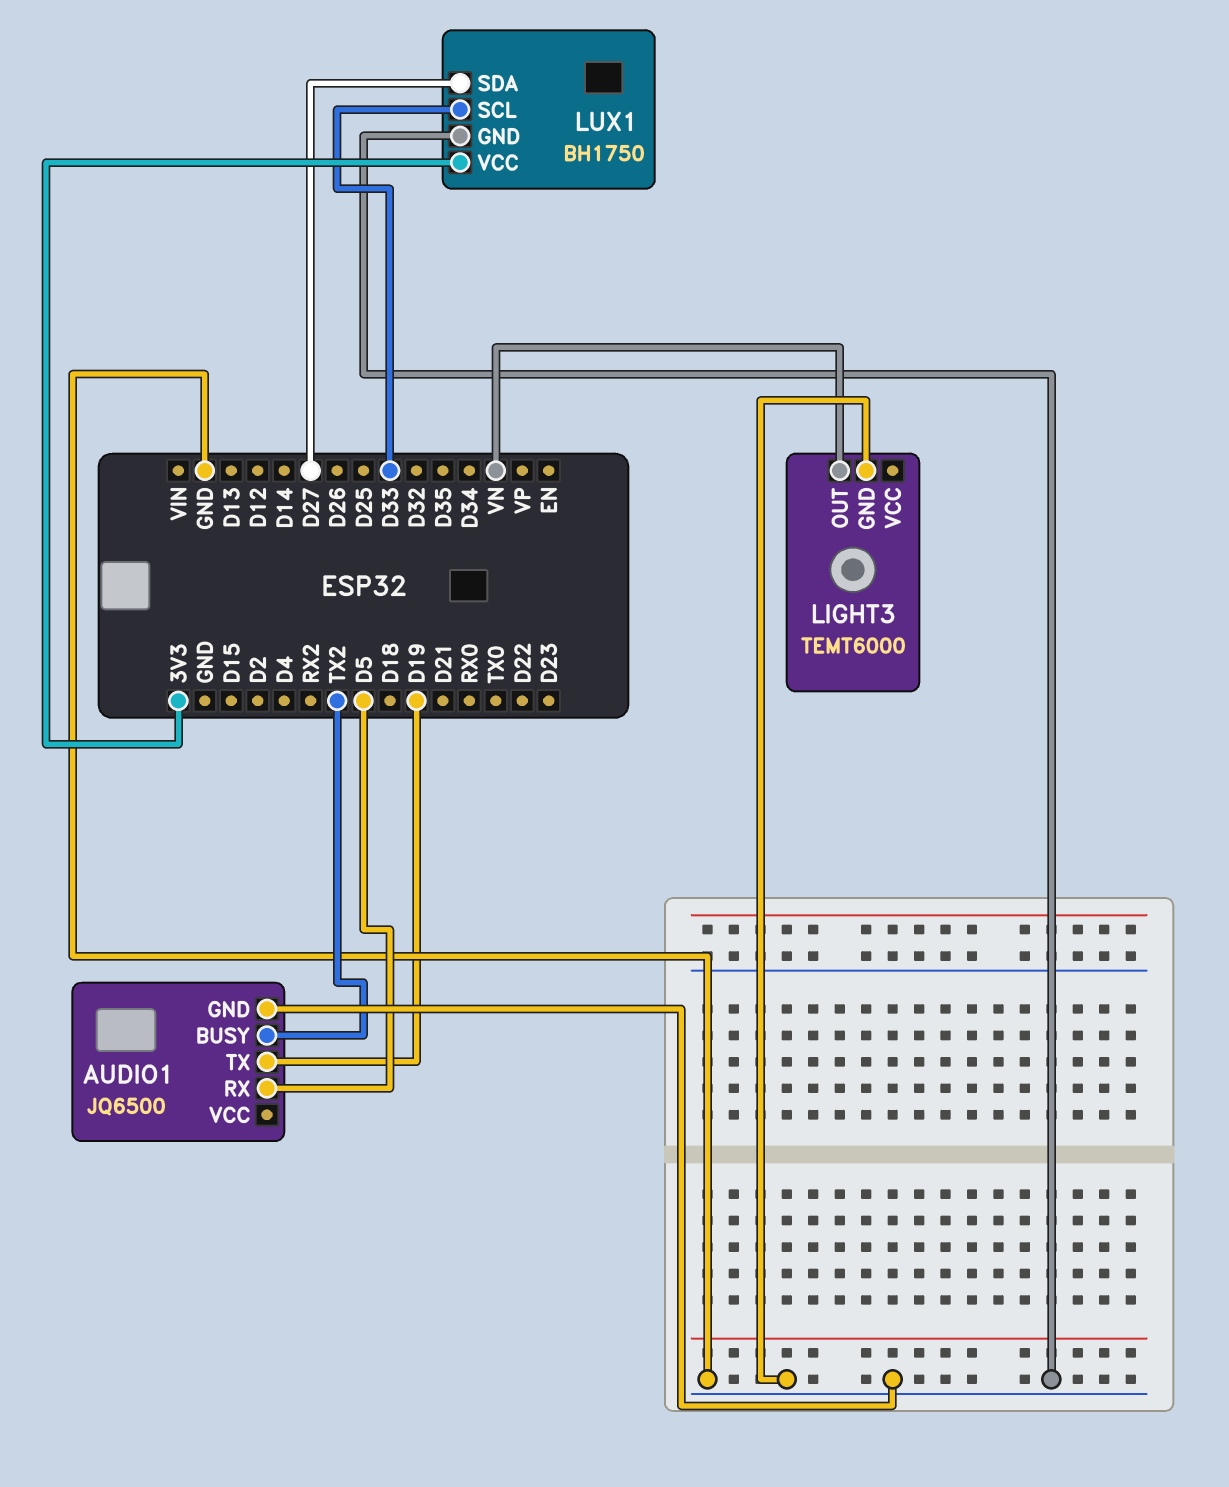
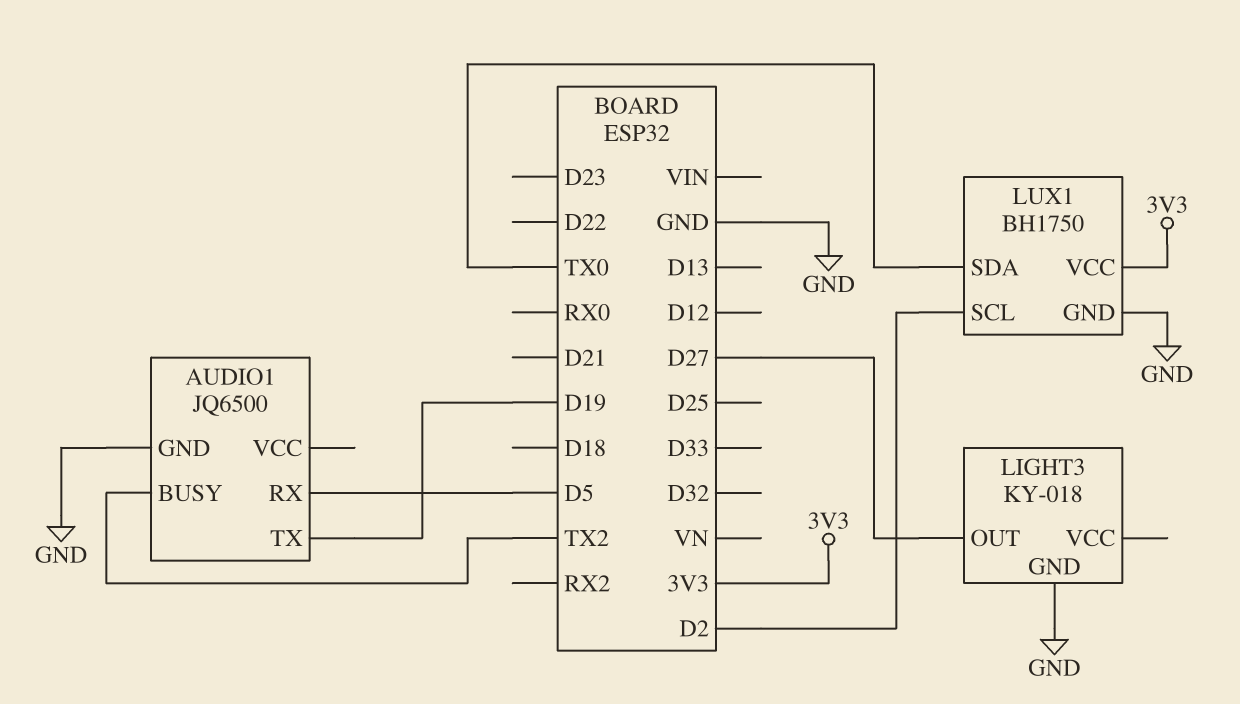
LIGHT3: TEMT6000 -> KY-018
LIGHT3 pin OUT: VN -> D27
LUX1 pin SCL: D33 -> D2
LUX1 pin SDA: D27 -> TX0

